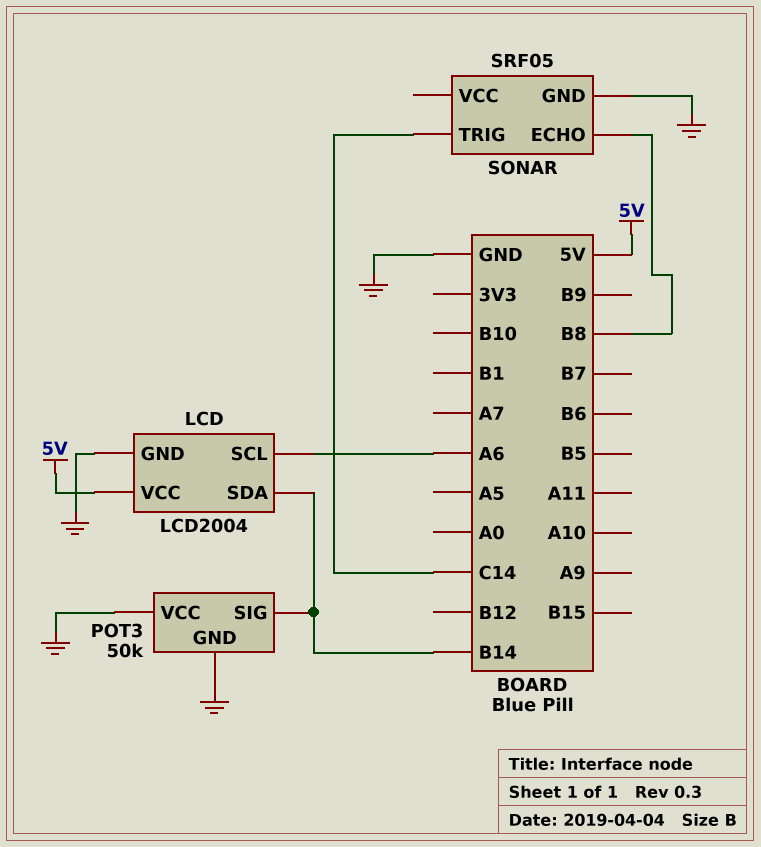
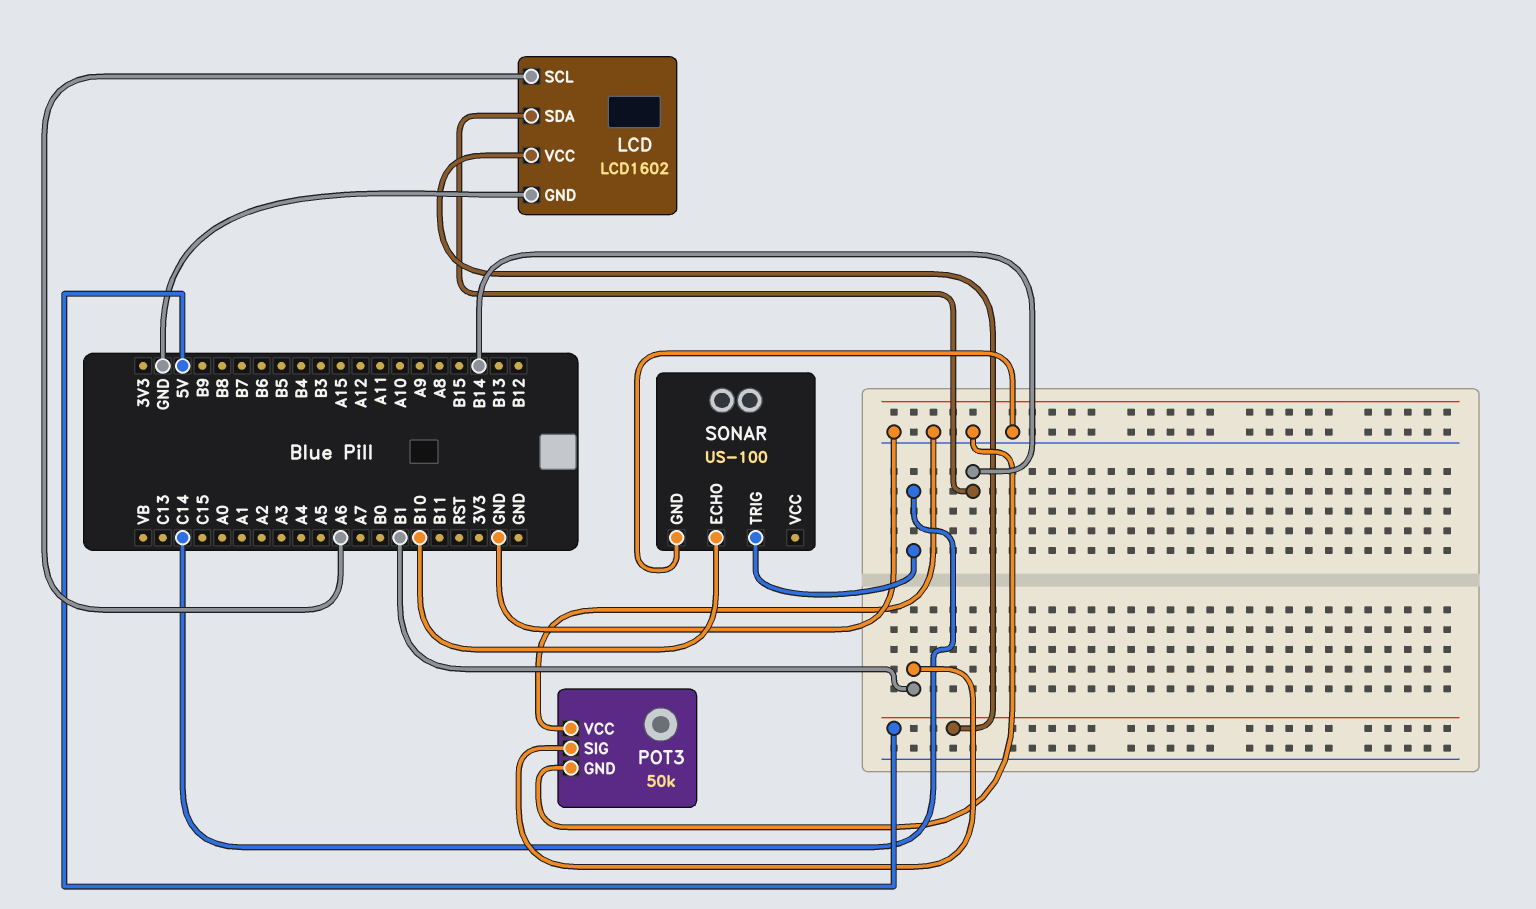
LCD: LCD2004 -> LCD1602
POT3 pin SIG: B14 -> B1
SONAR: SRF05 -> US-100
SONAR pin ECHO: B8 -> B10

